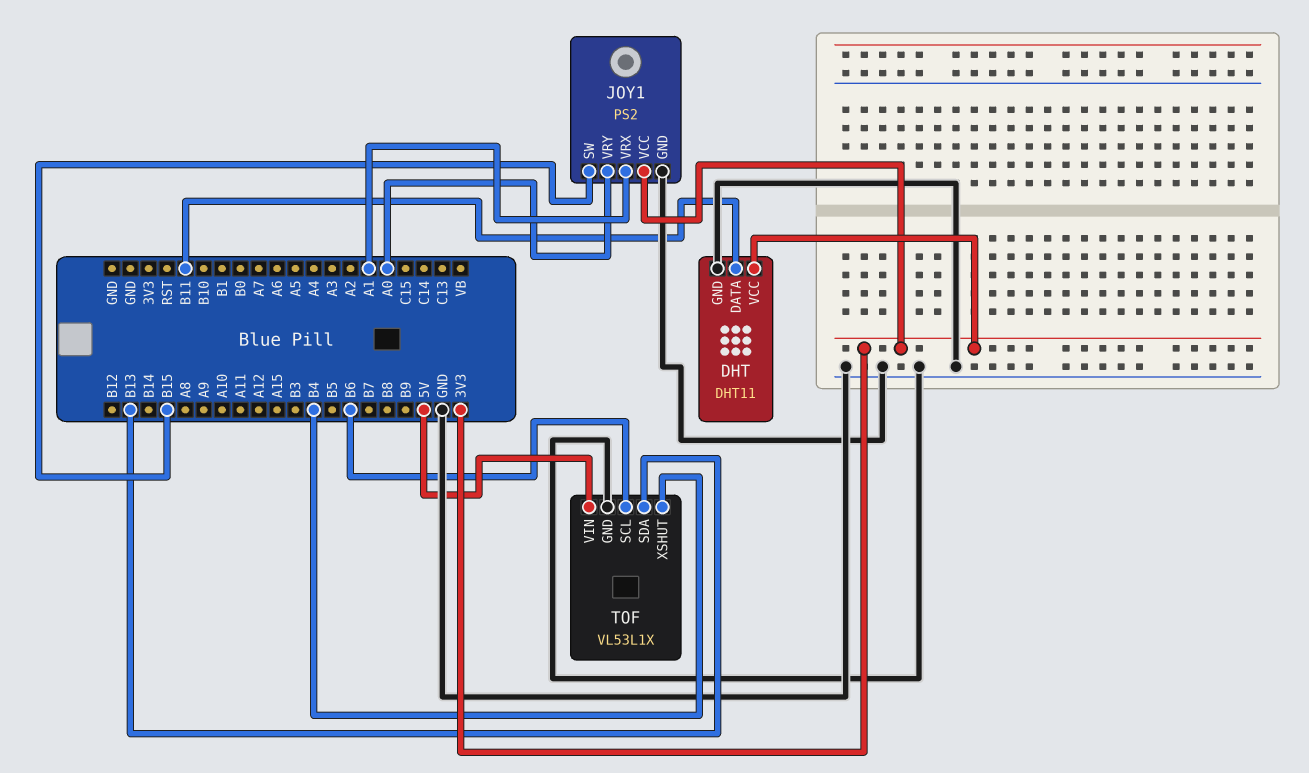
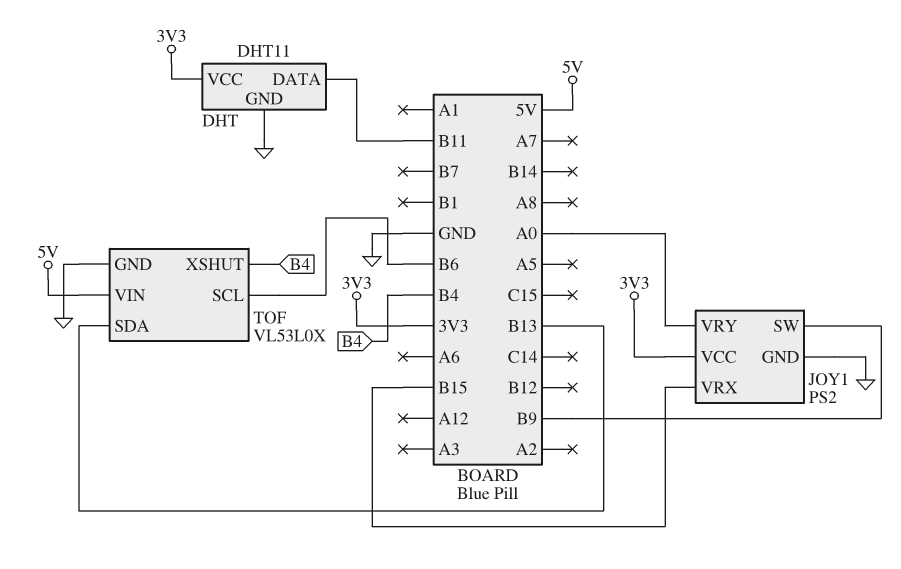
JOY1 pin SW: B15 -> B9
JOY1 pin VRX: A1 -> B15
TOF: VL53L1X -> VL53L0X

